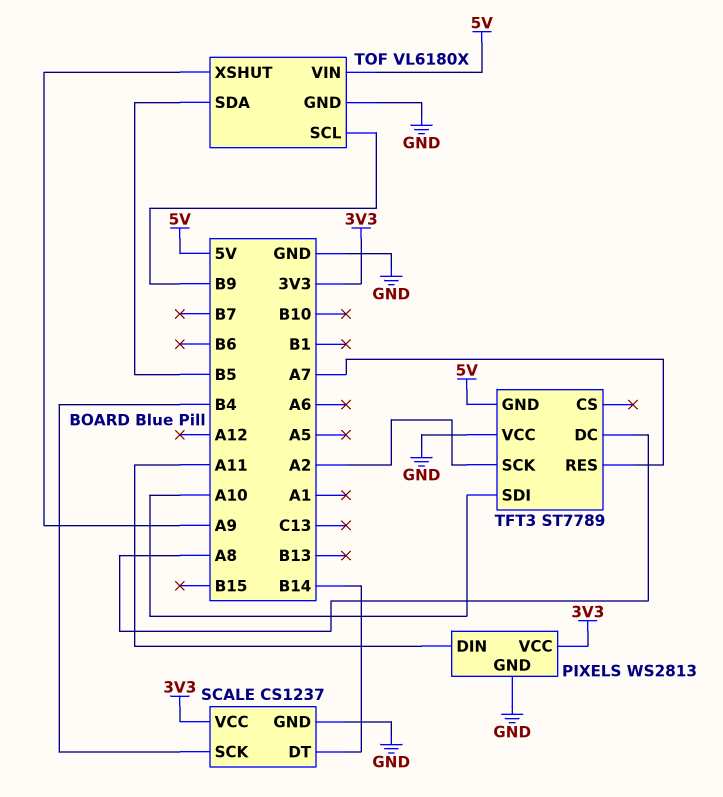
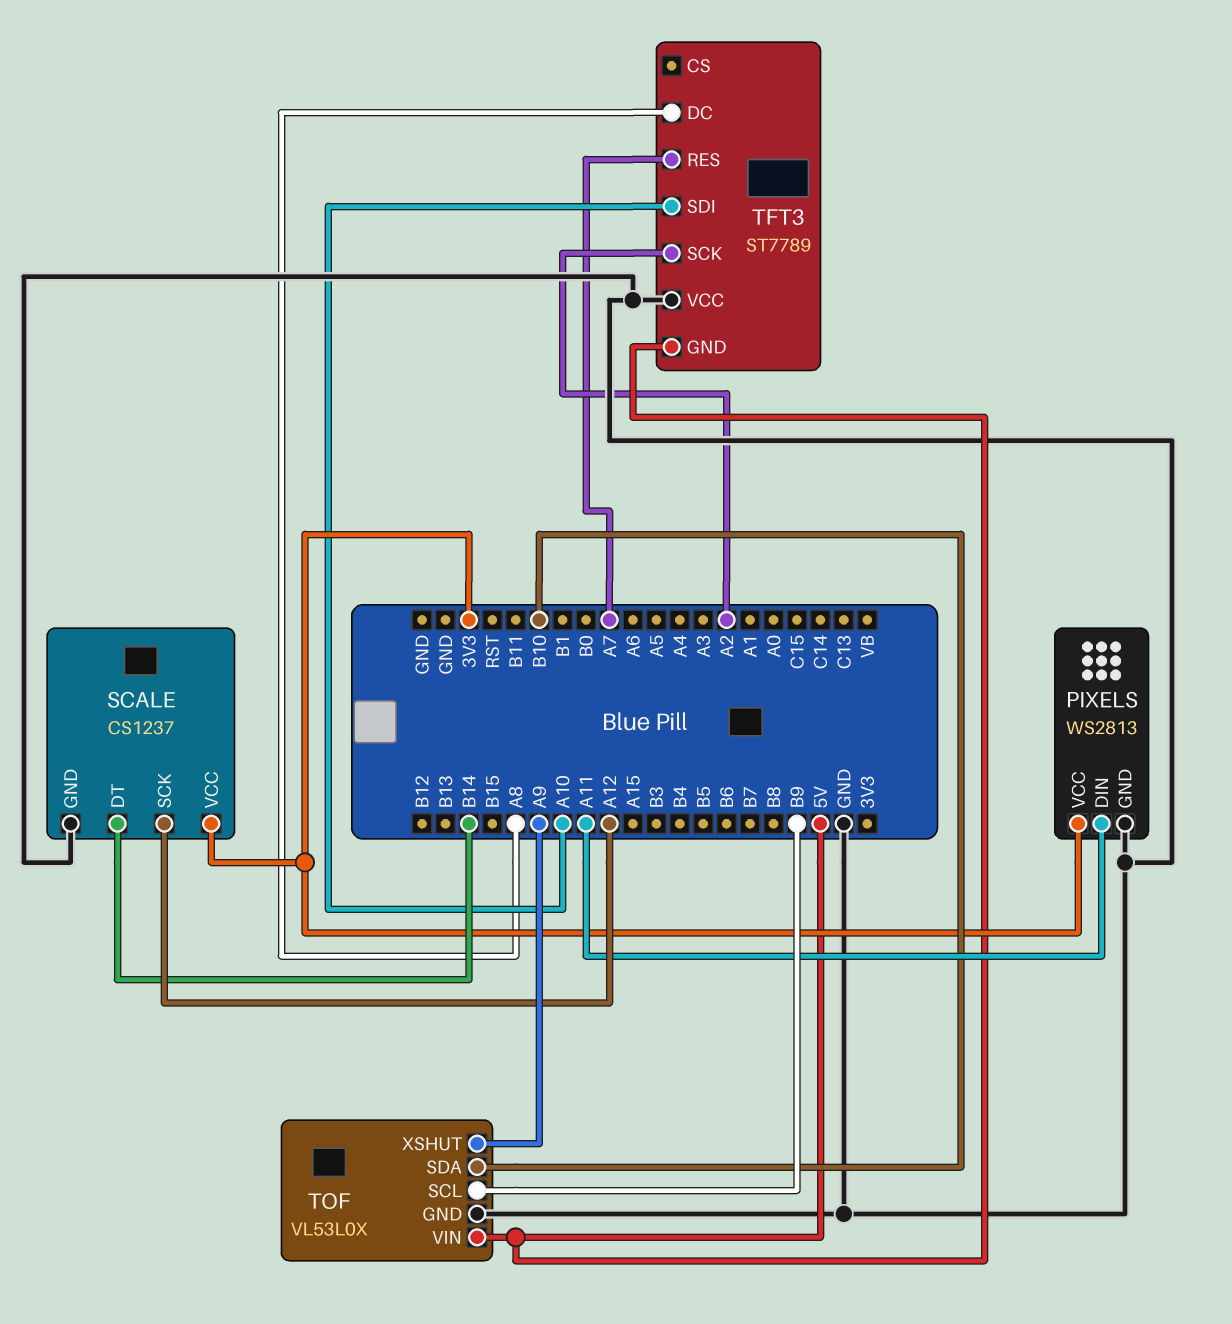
SCALE pin SCK: B4 -> A12
TOF: VL6180X -> VL53L0X
TOF pin SDA: B5 -> B10

